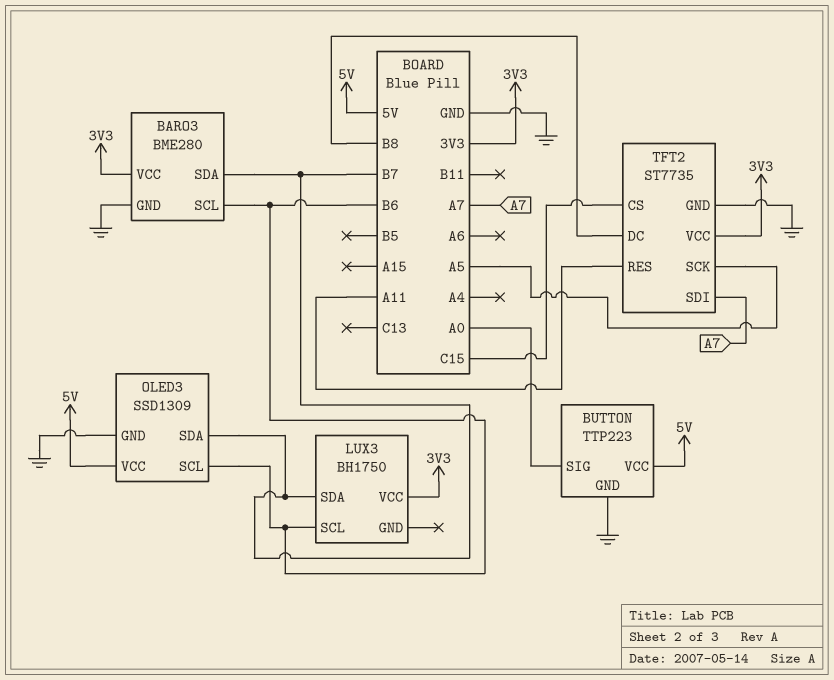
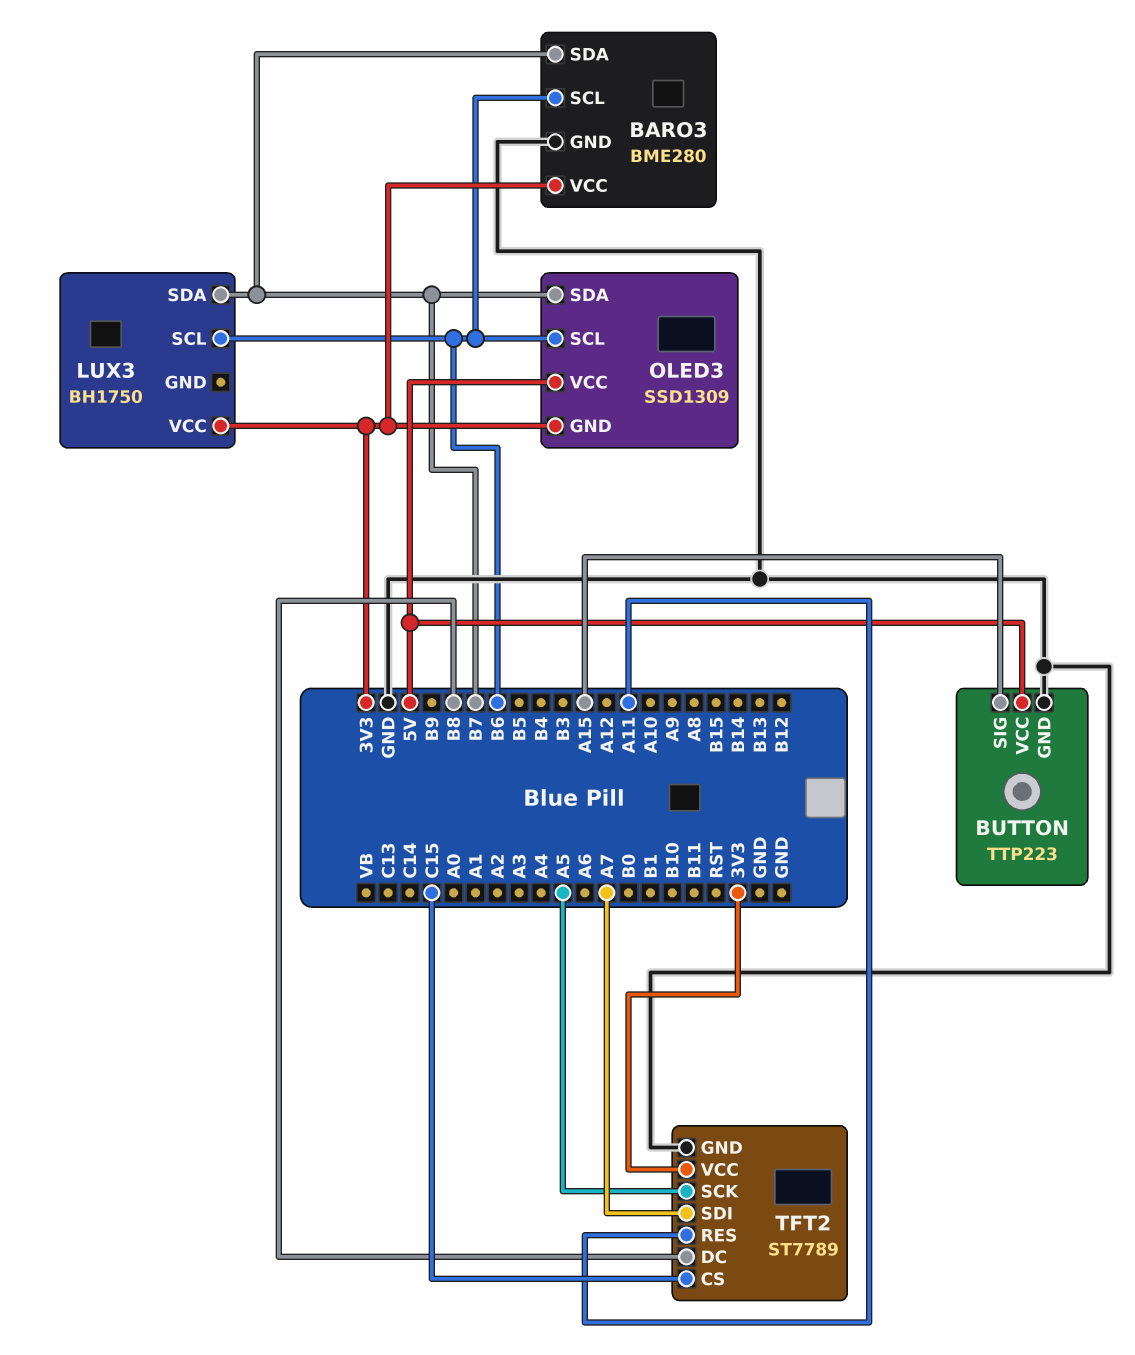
BUTTON pin SIG: A0 -> A15
OLED3 pin GND: GND -> 3V3
TFT2: ST7735 -> ST7789

